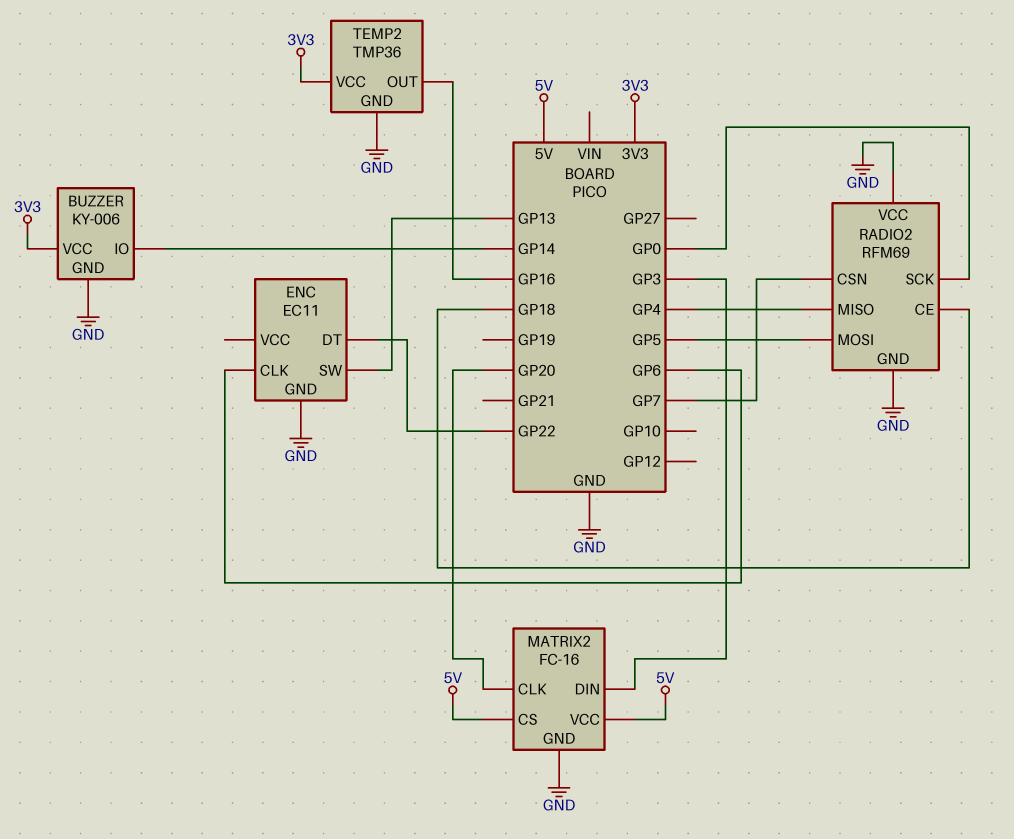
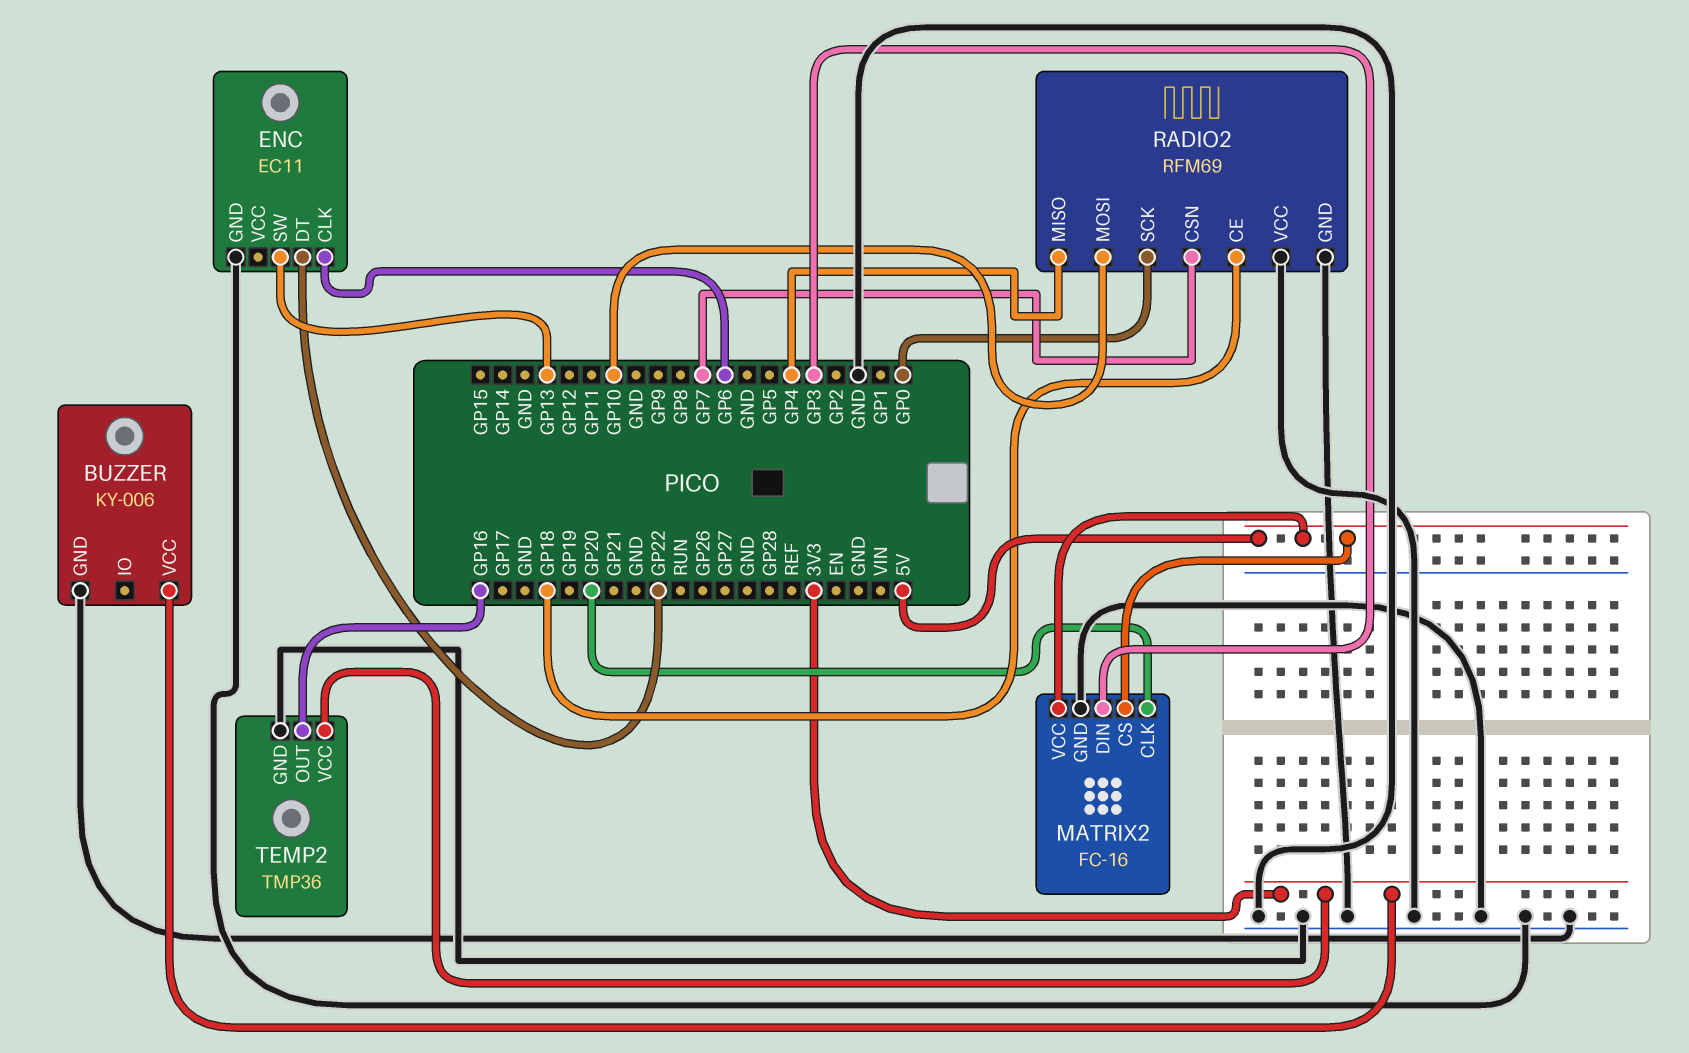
BUZZER pin IO: GP14 -> none
RADIO2 pin MOSI: GP5 -> GP10

